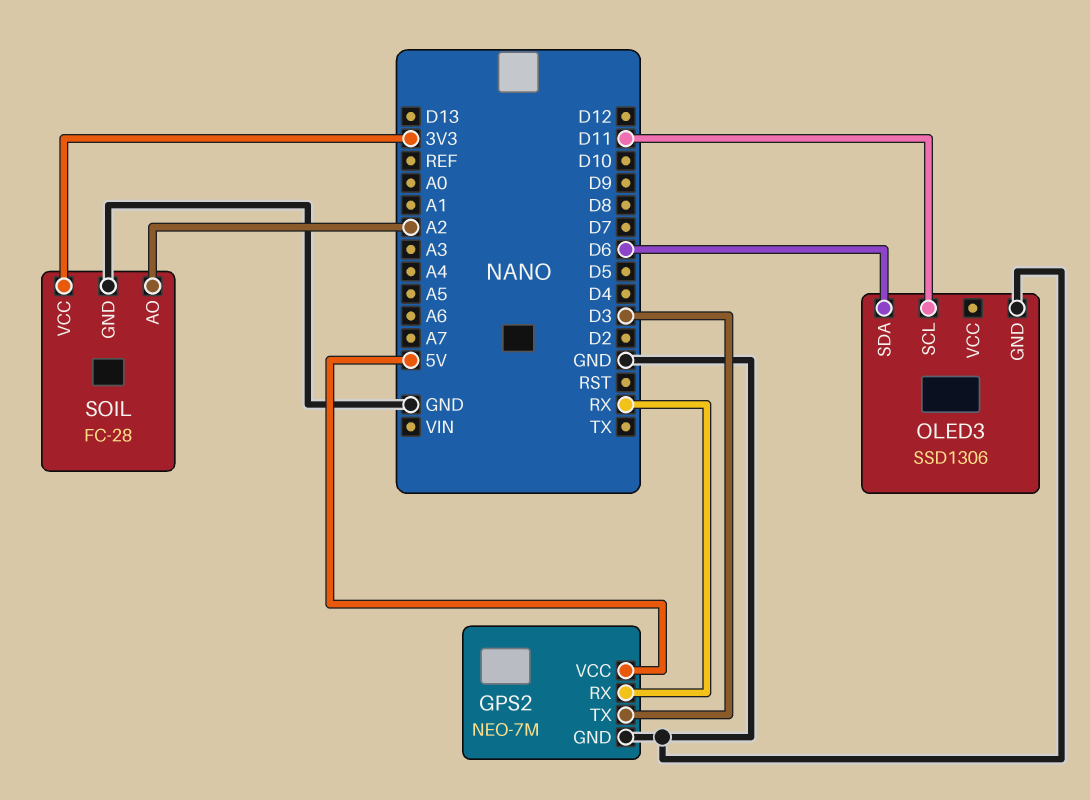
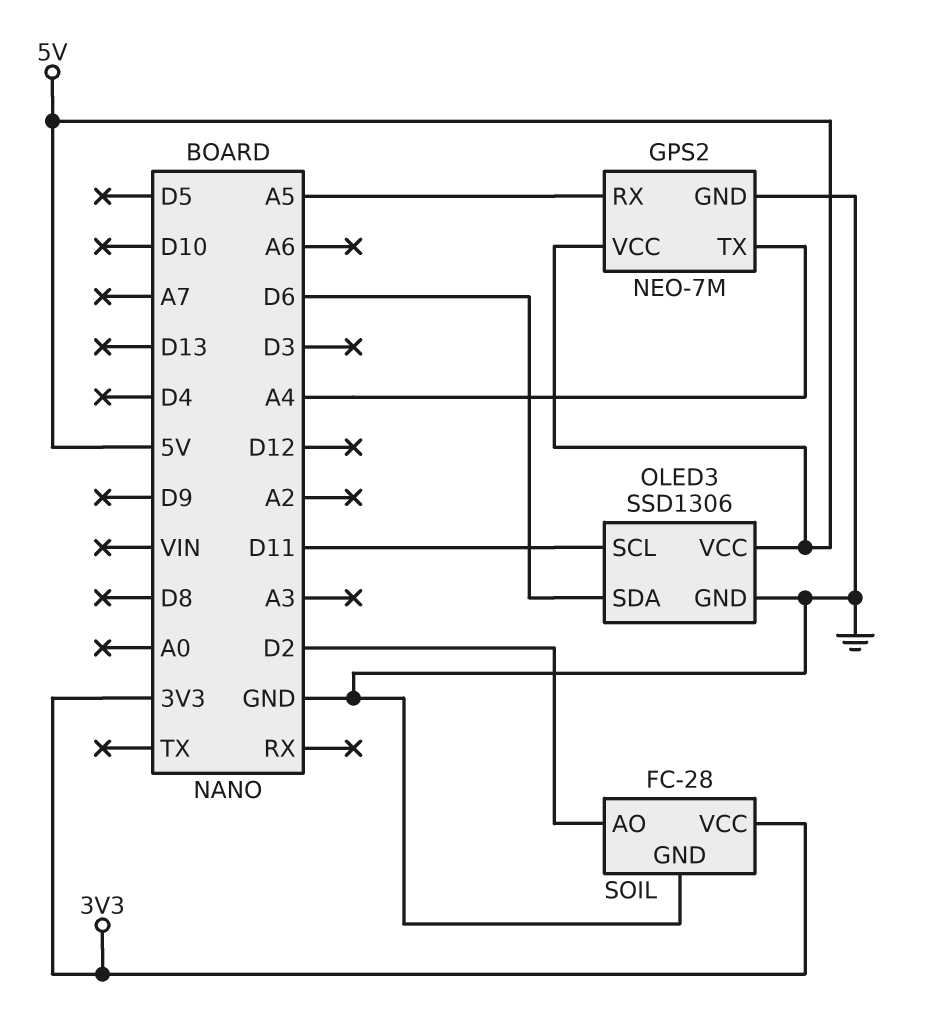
GPS2 pin RX: RX -> A5
GPS2 pin TX: D3 -> A4
OLED3 pin VCC: none -> 5V
SOIL pin AO: A2 -> D2

